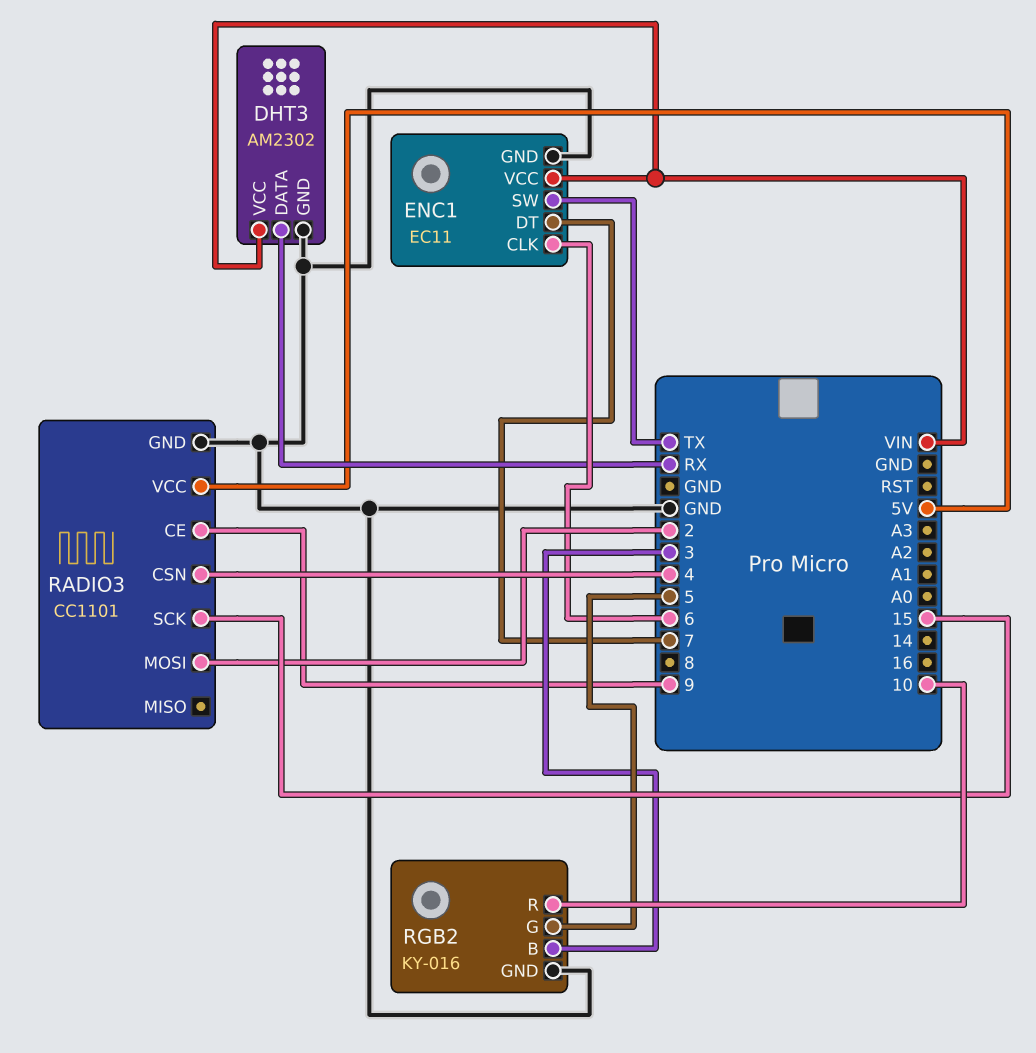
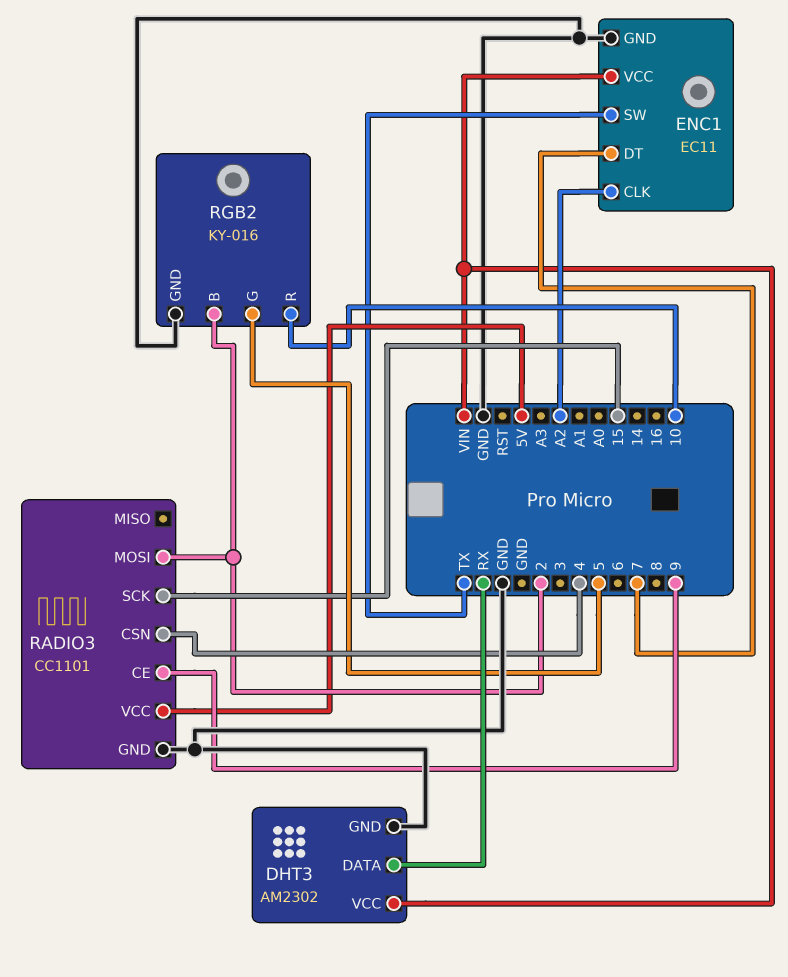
ENC1 pin CLK: 6 -> A2
RGB2 pin B: 3 -> 2

